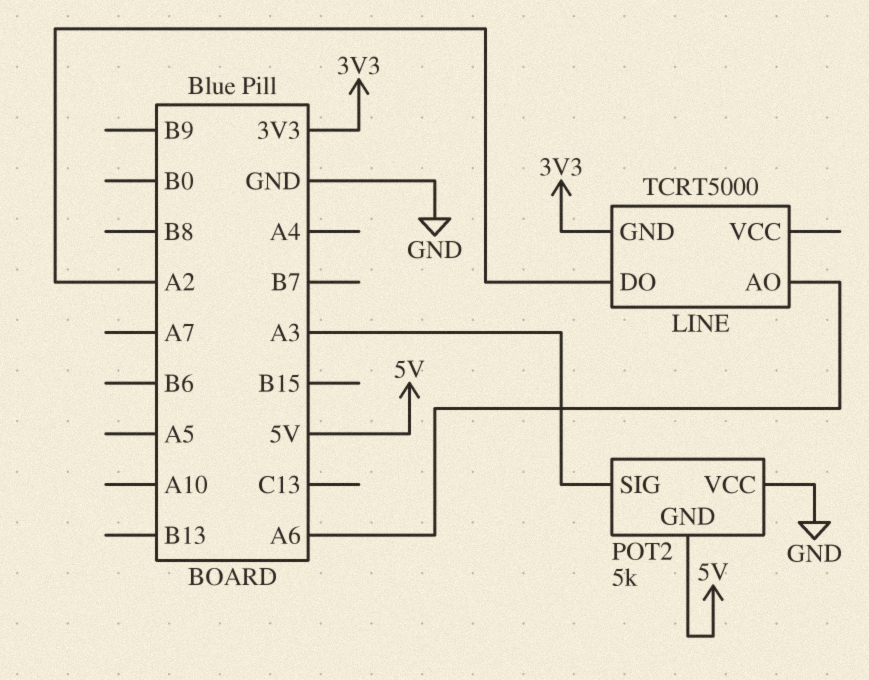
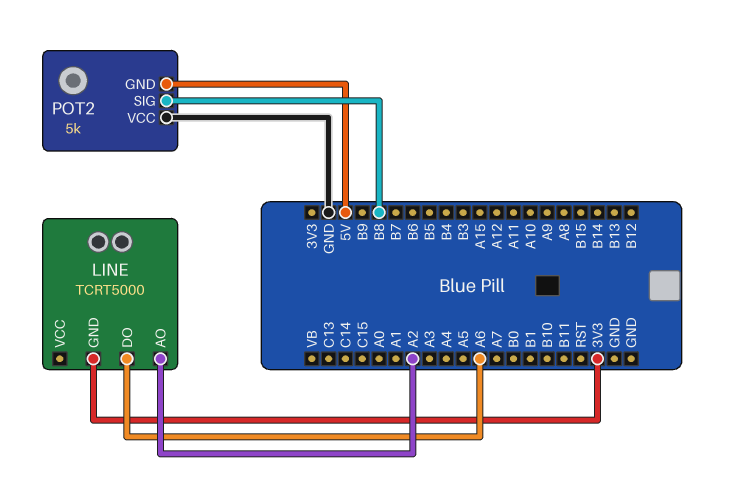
LINE pin AO: A6 -> A2
LINE pin DO: A2 -> A6
POT2 pin SIG: A3 -> B8

